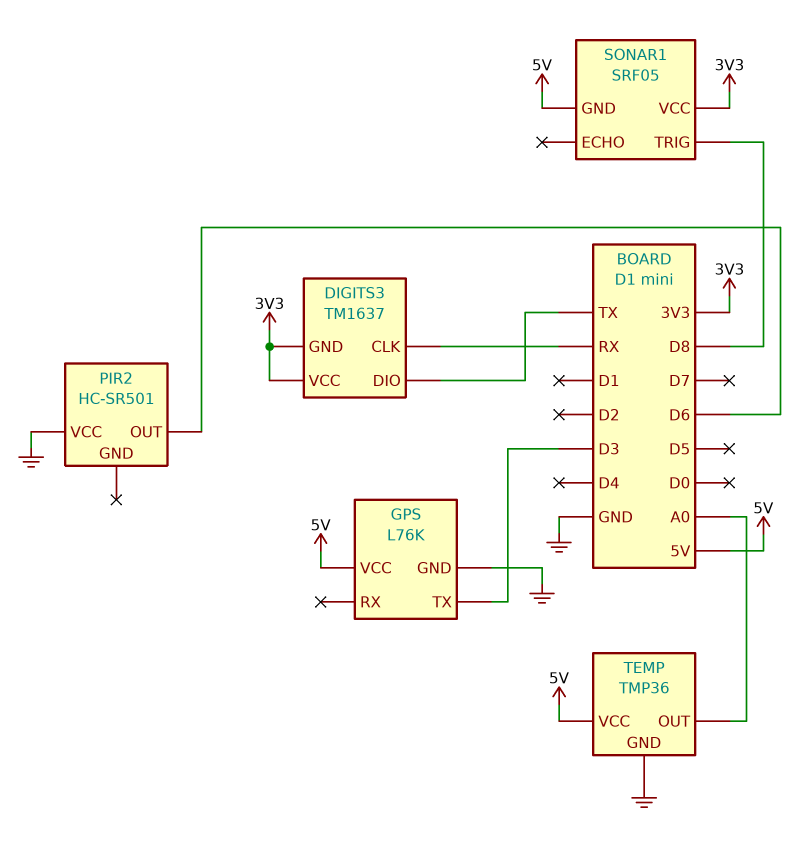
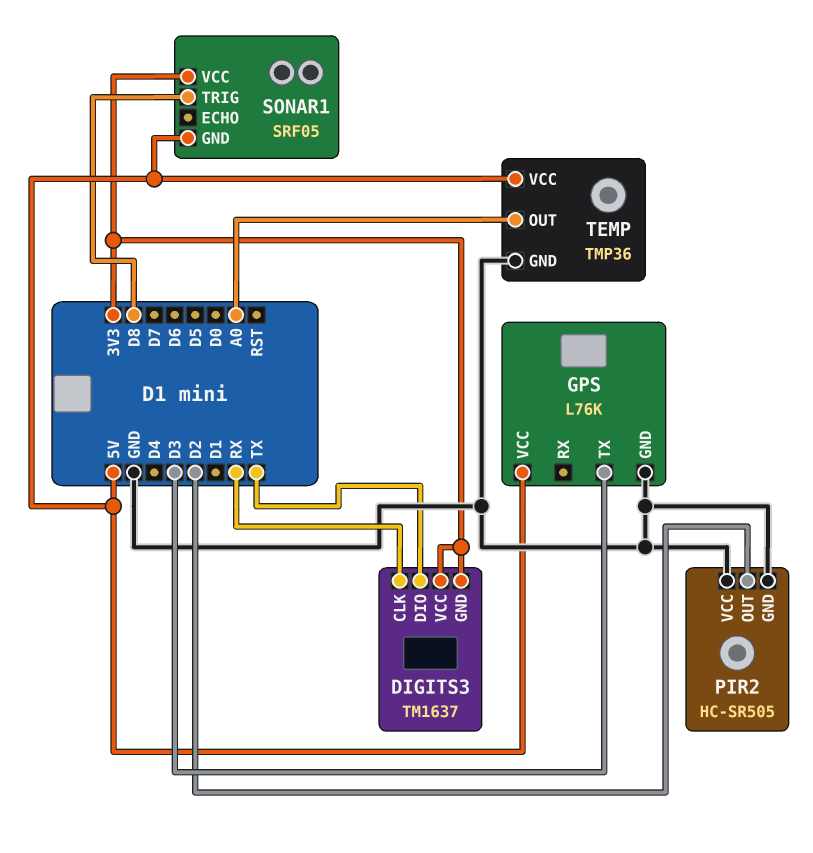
PIR2: HC-SR501 -> HC-SR505
PIR2 pin GND: none -> GND
PIR2 pin OUT: D6 -> D2

